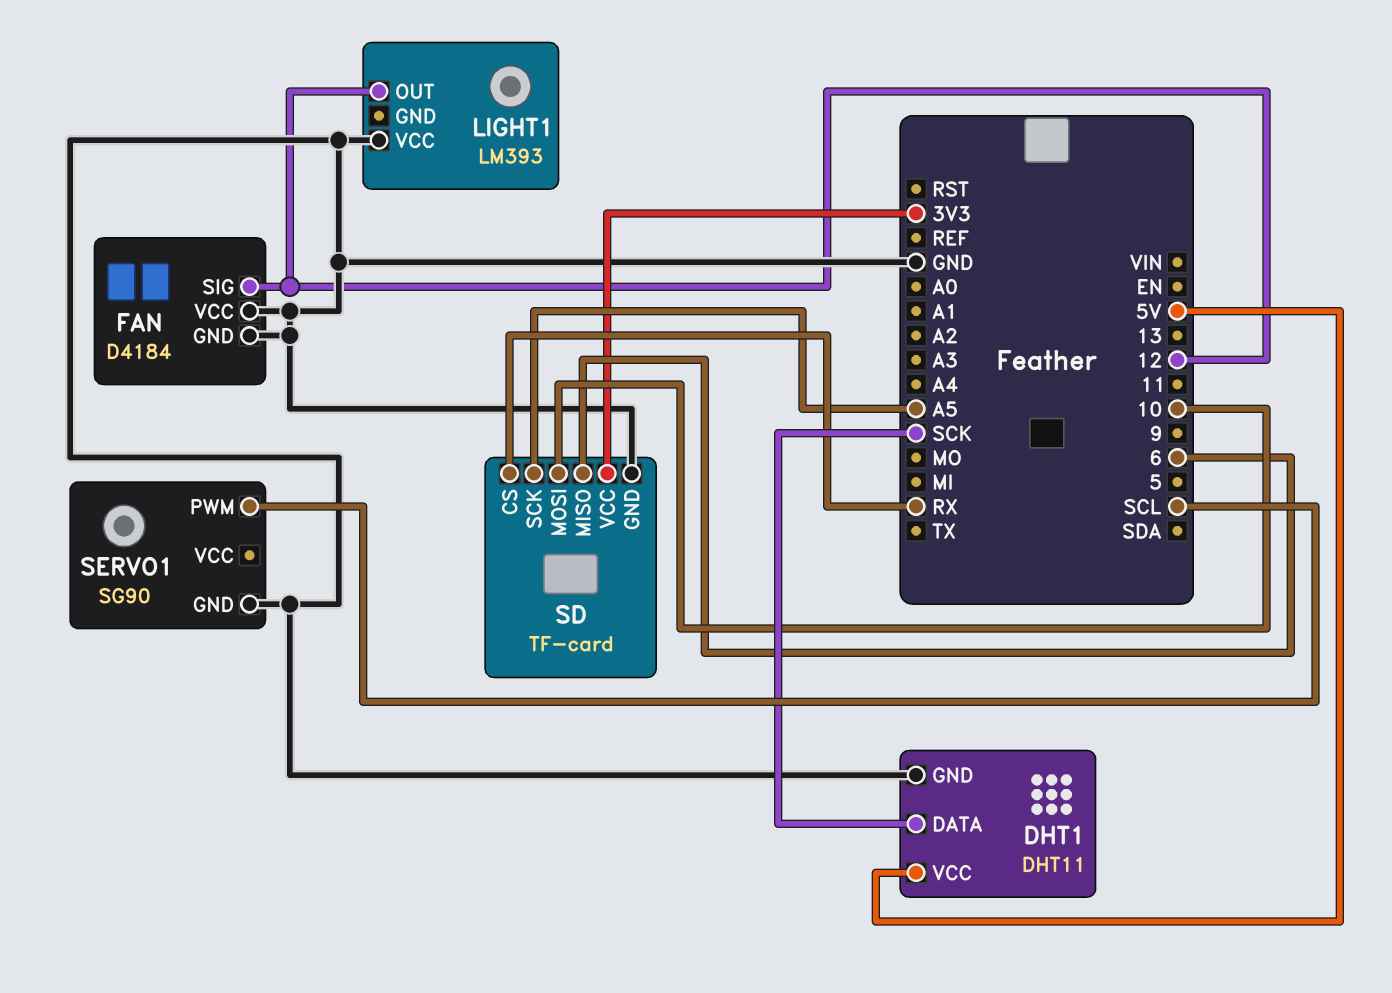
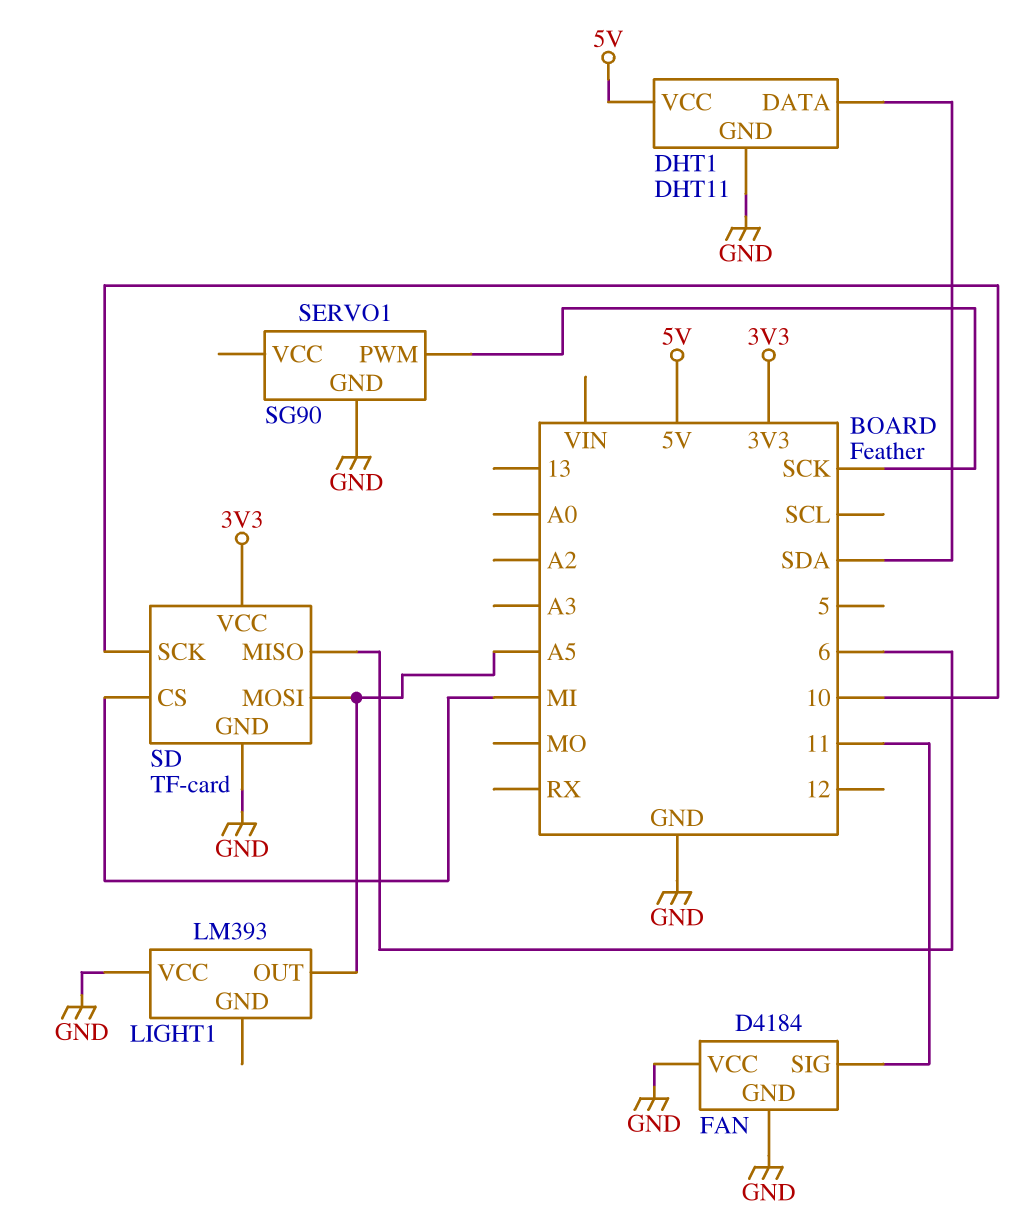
DHT1 pin DATA: SCK -> SDA
FAN pin SIG: 12 -> 11
LIGHT1 pin OUT: 12 -> A5
SD pin CS: RX -> MI
SD pin MOSI: 10 -> A5
SD pin SCK: A5 -> 10
SERVO1 pin PWM: SCL -> SCK

